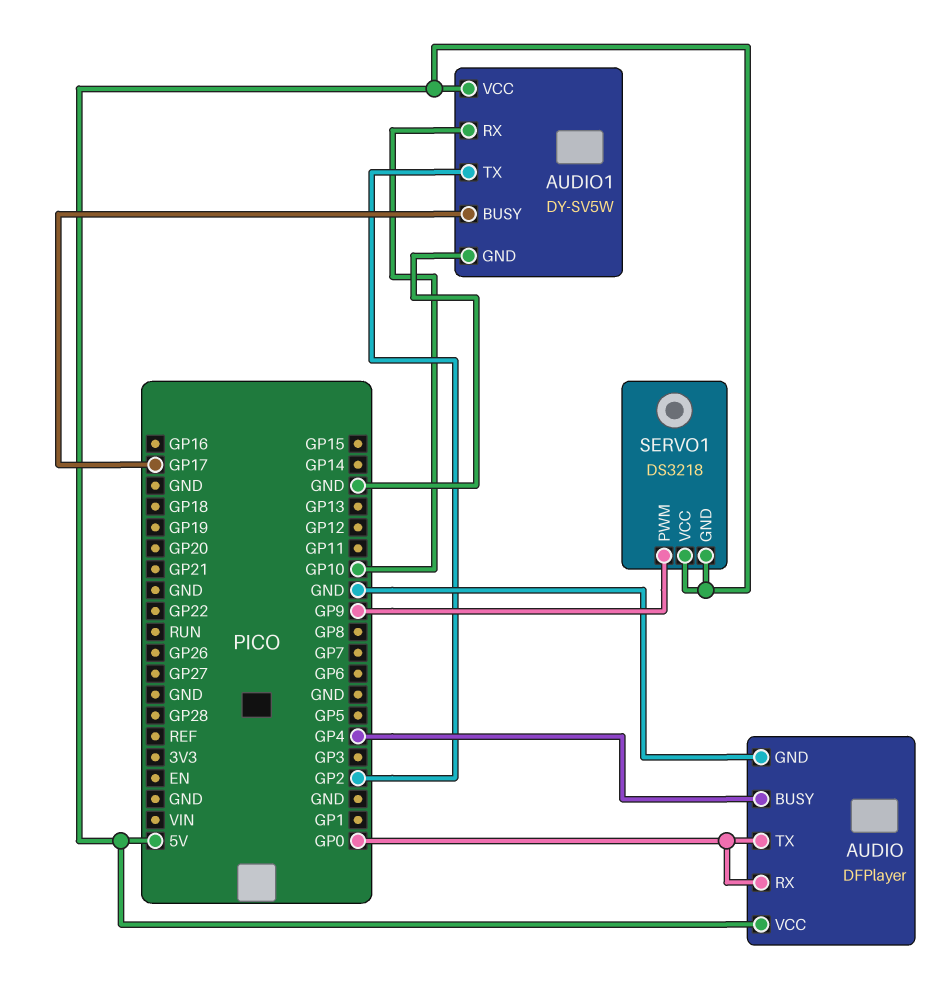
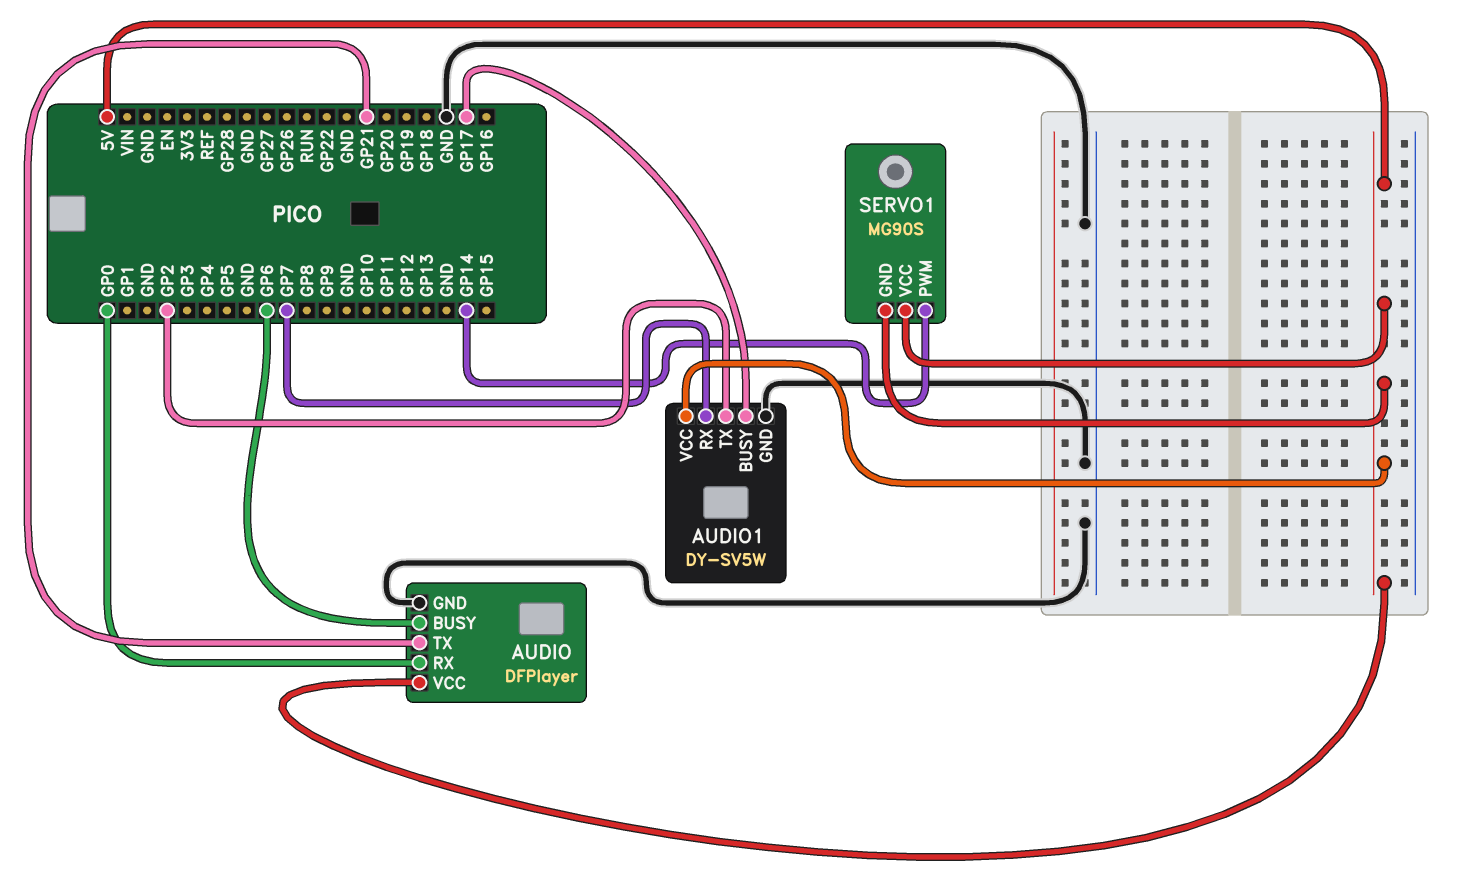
AUDIO pin BUSY: GP4 -> GP6
AUDIO pin TX: GP0 -> GP21
AUDIO1 pin RX: GP10 -> GP7
SERVO1: DS3218 -> MG90S
SERVO1 pin PWM: GP9 -> GP14

